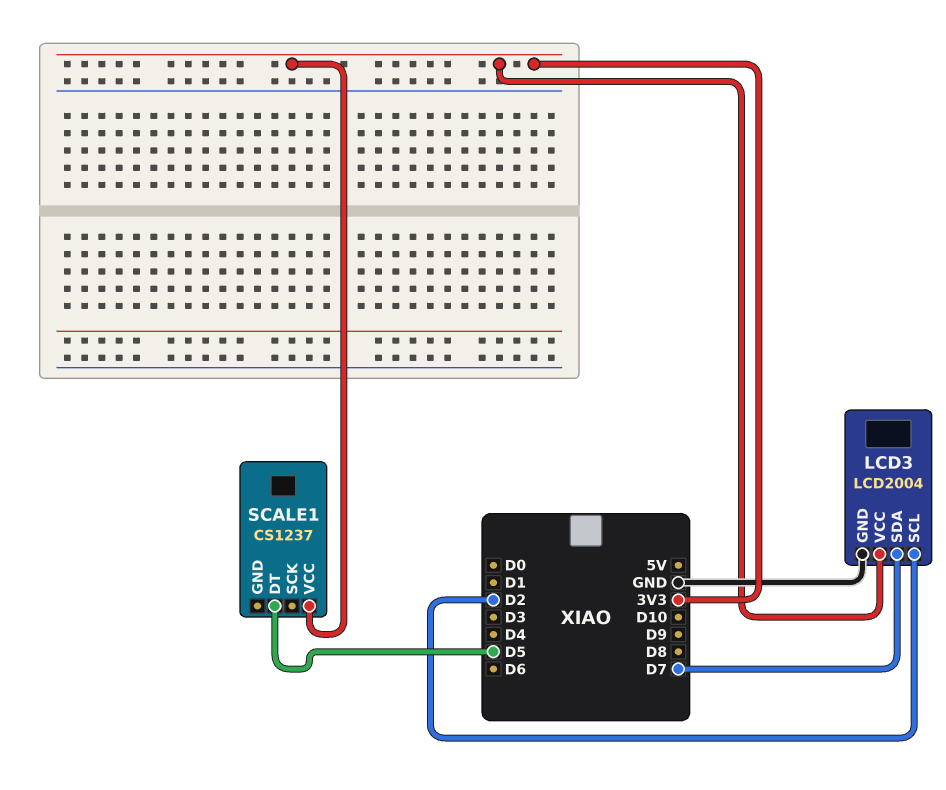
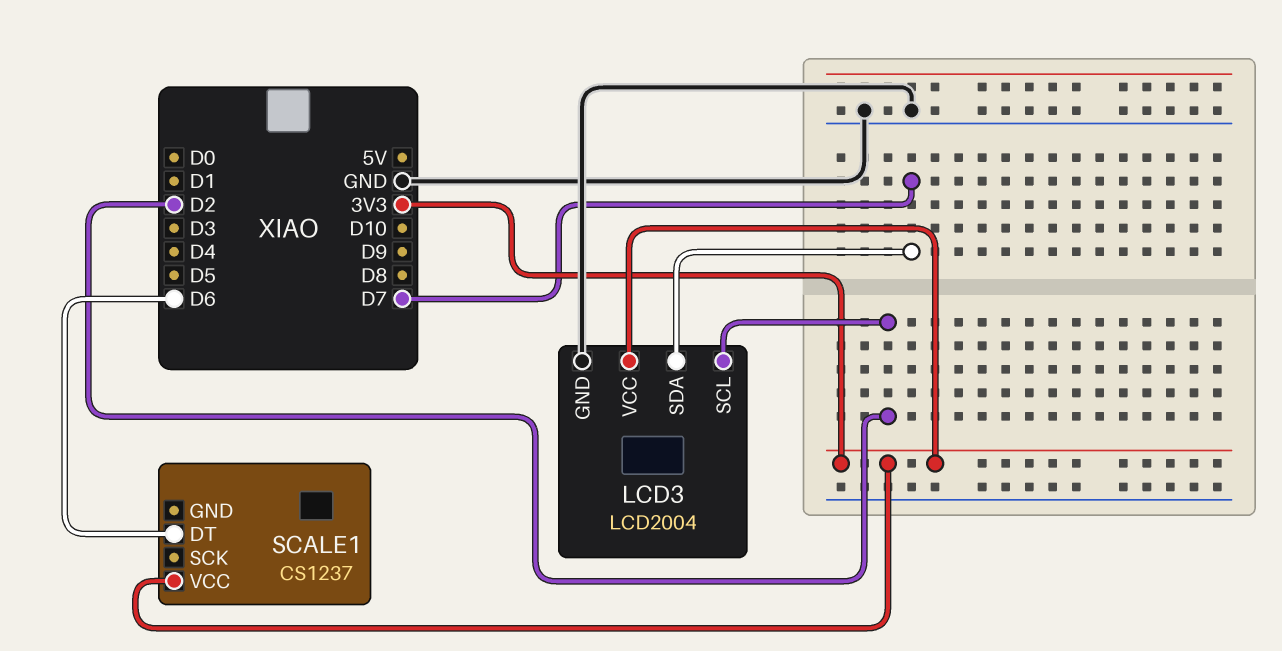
SCALE1 pin DT: D5 -> D6

